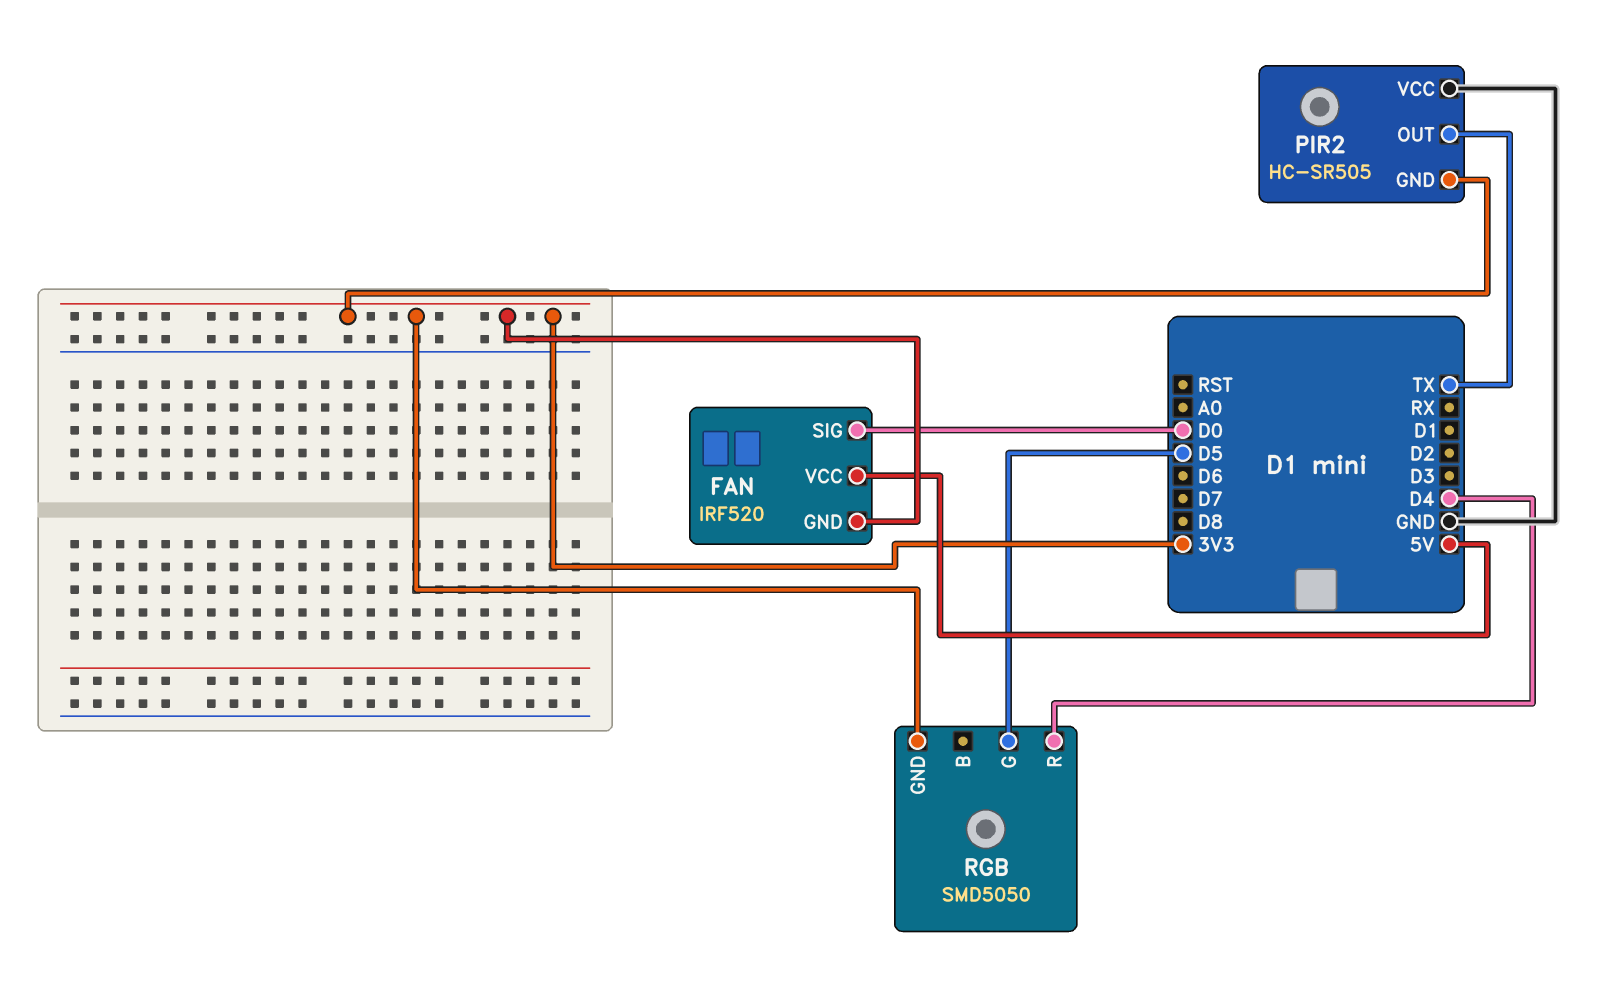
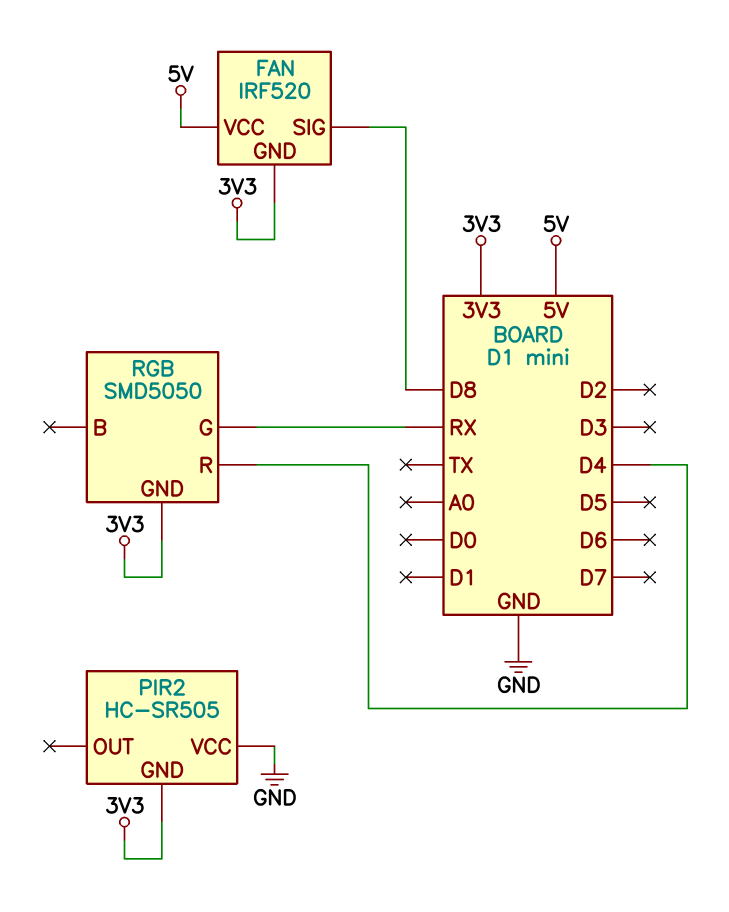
FAN pin SIG: D0 -> D8
PIR2 pin OUT: TX -> none
RGB pin G: D5 -> RX

